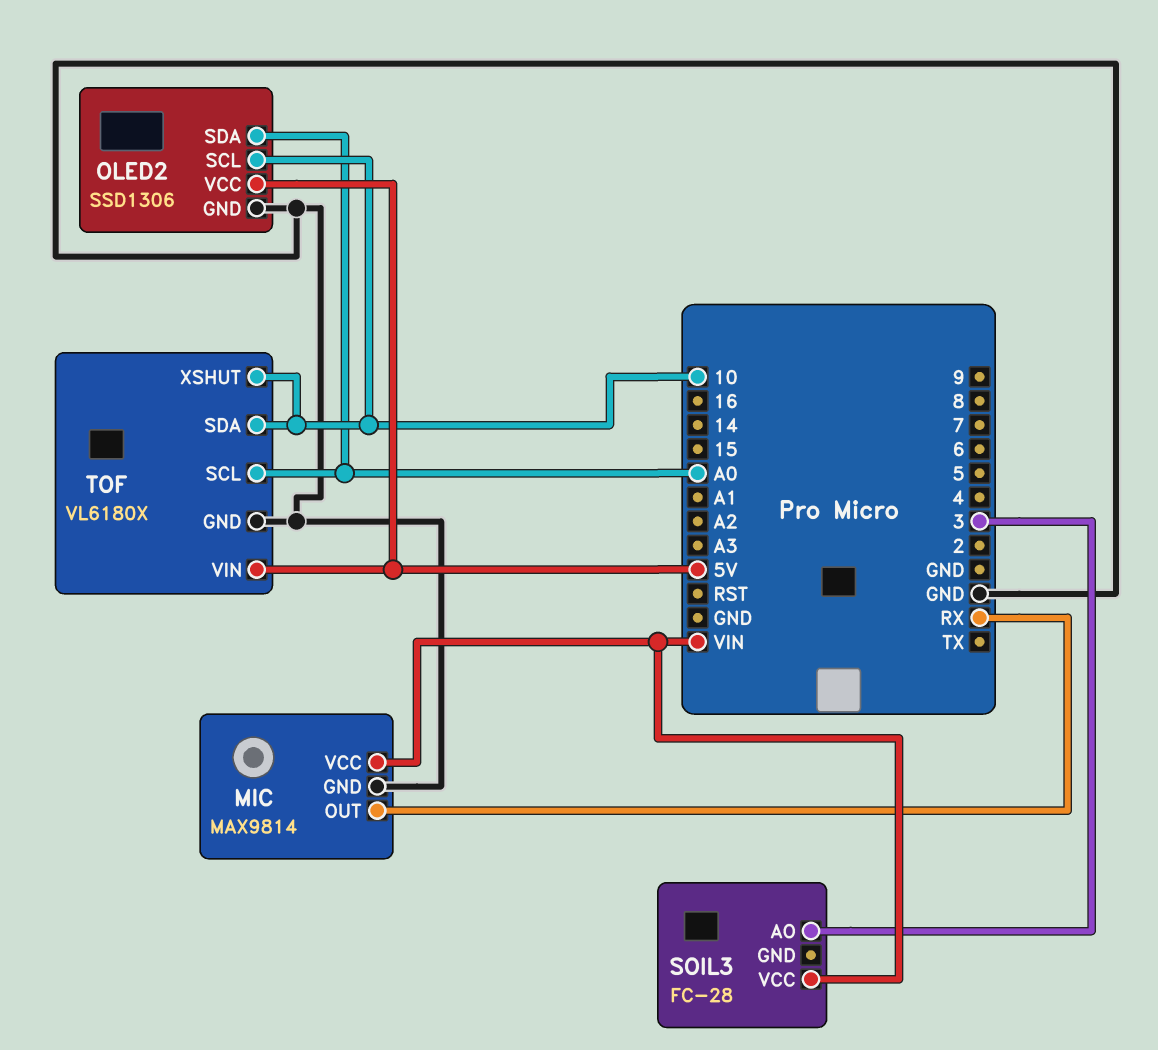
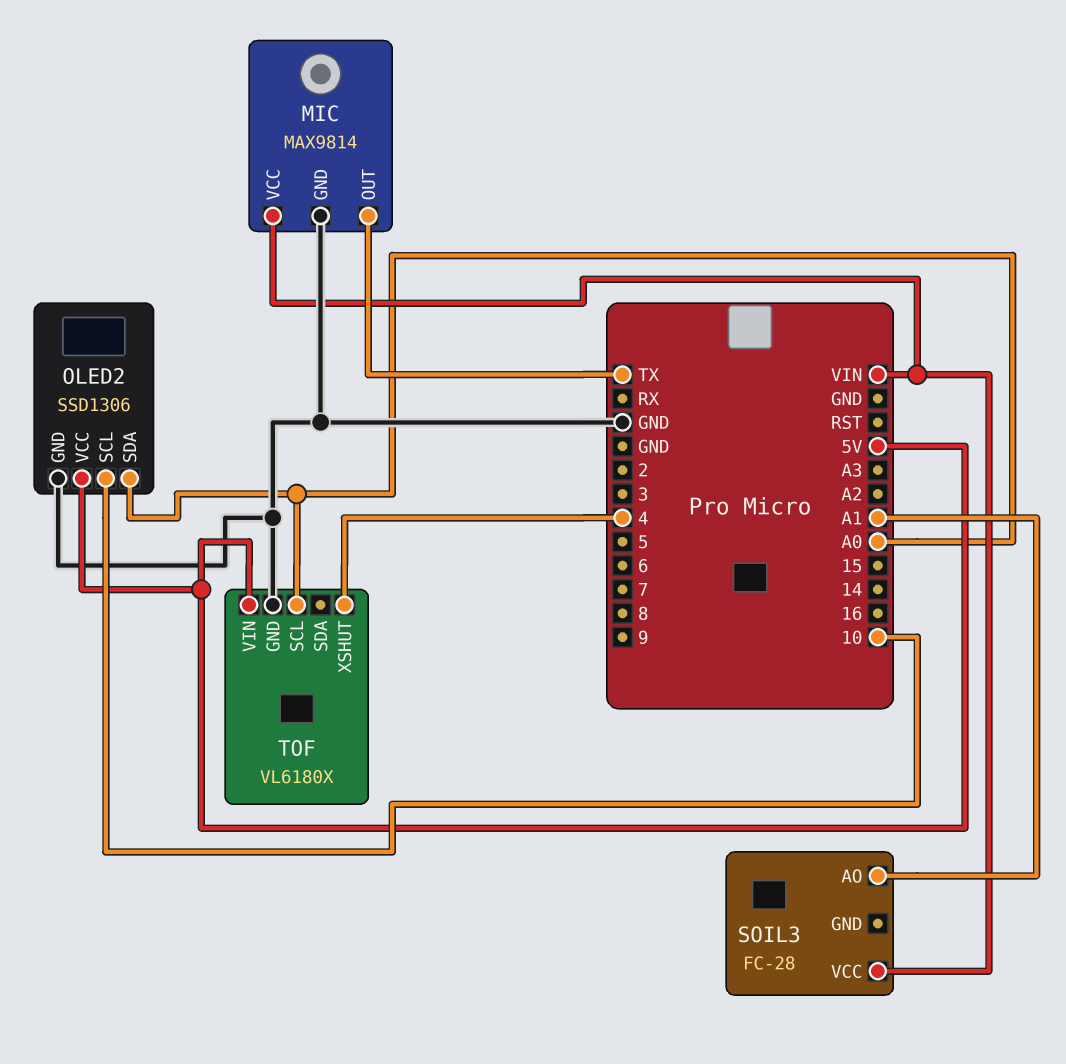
MIC pin OUT: RX -> TX
SOIL3 pin AO: 3 -> A1
TOF pin SDA: 10 -> none
TOF pin XSHUT: 10 -> 4

